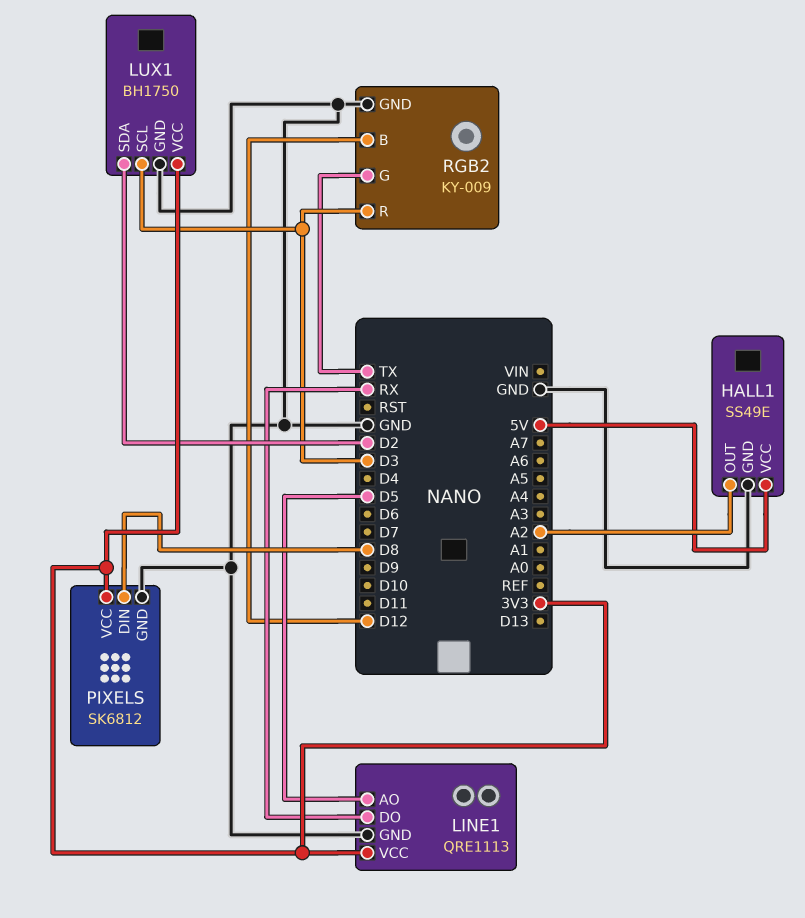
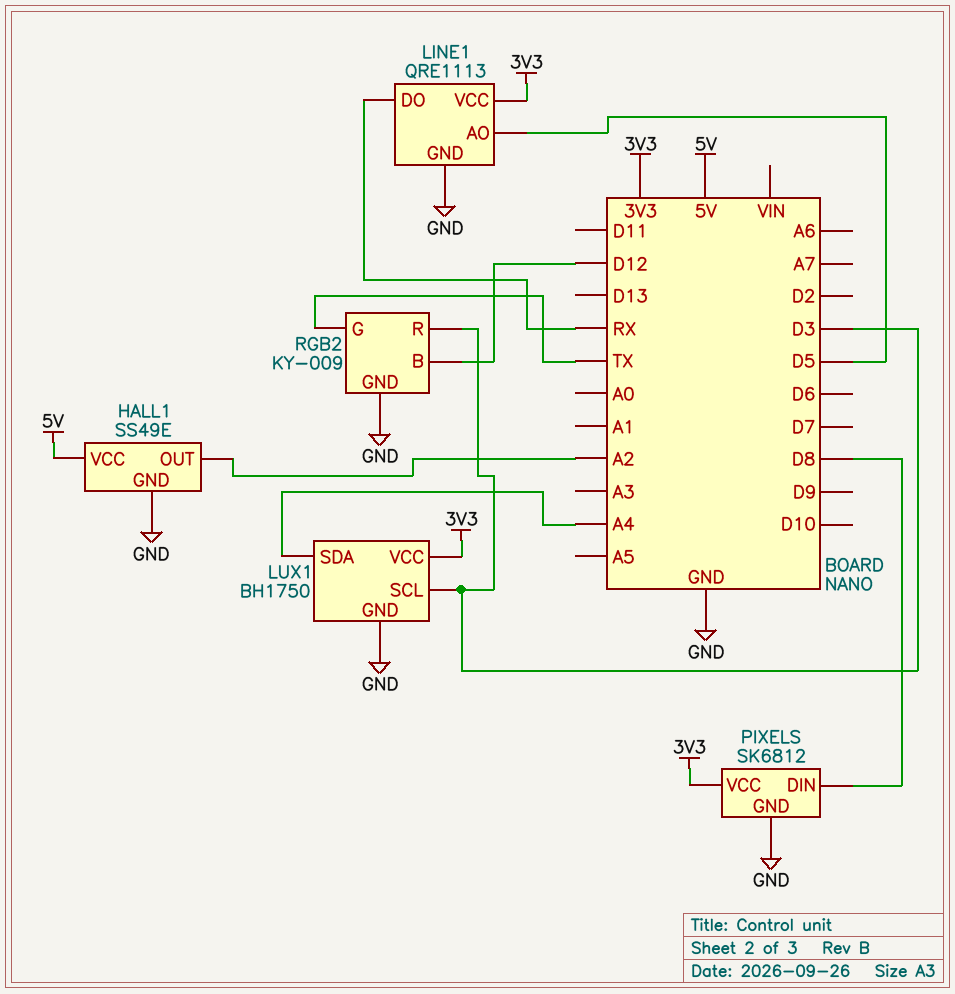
LUX1 pin SDA: D2 -> A4

